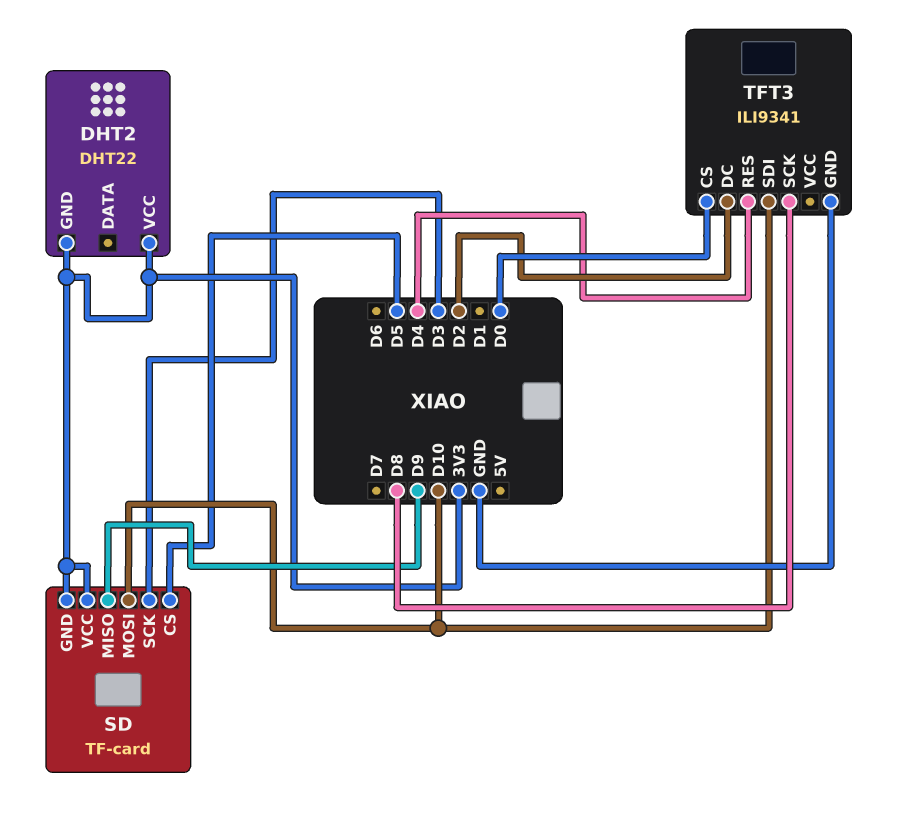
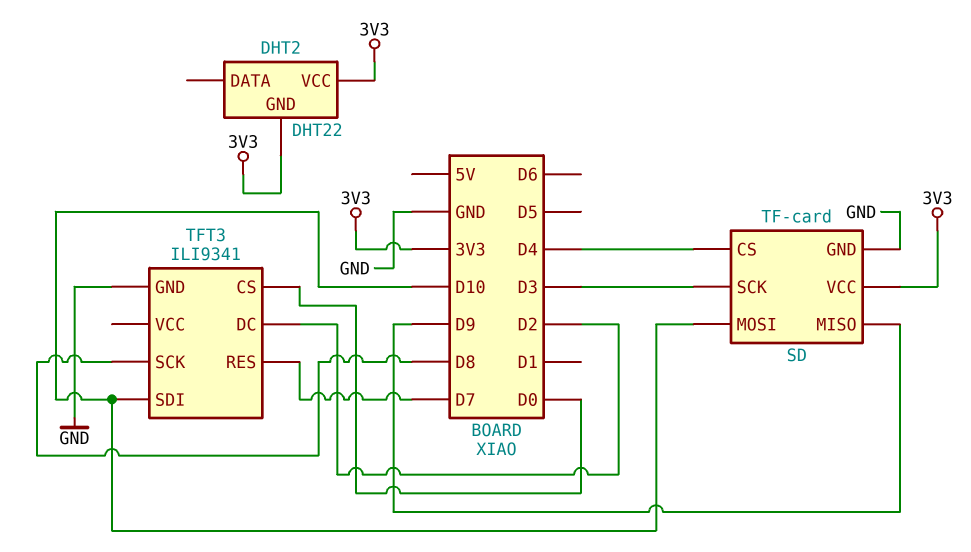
SD pin CS: D5 -> D4
SD pin GND: 3V3 -> GND
TFT3 pin RES: D4 -> D7

